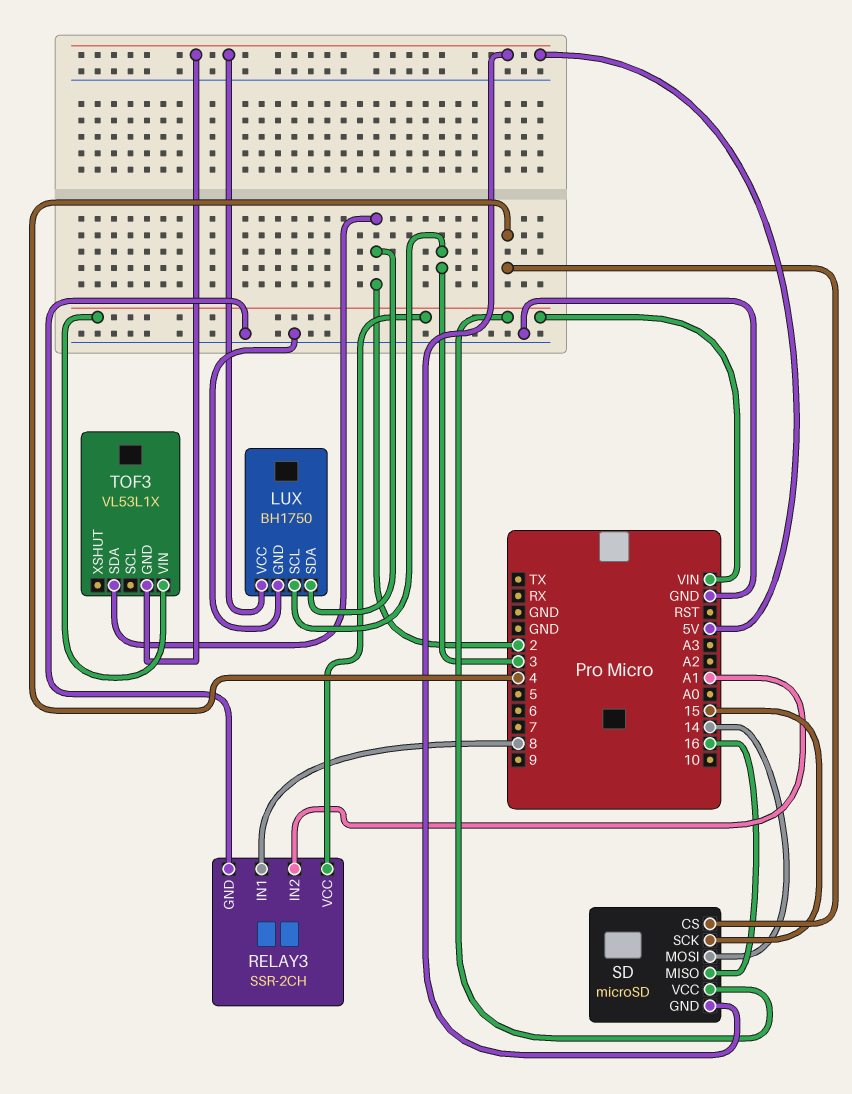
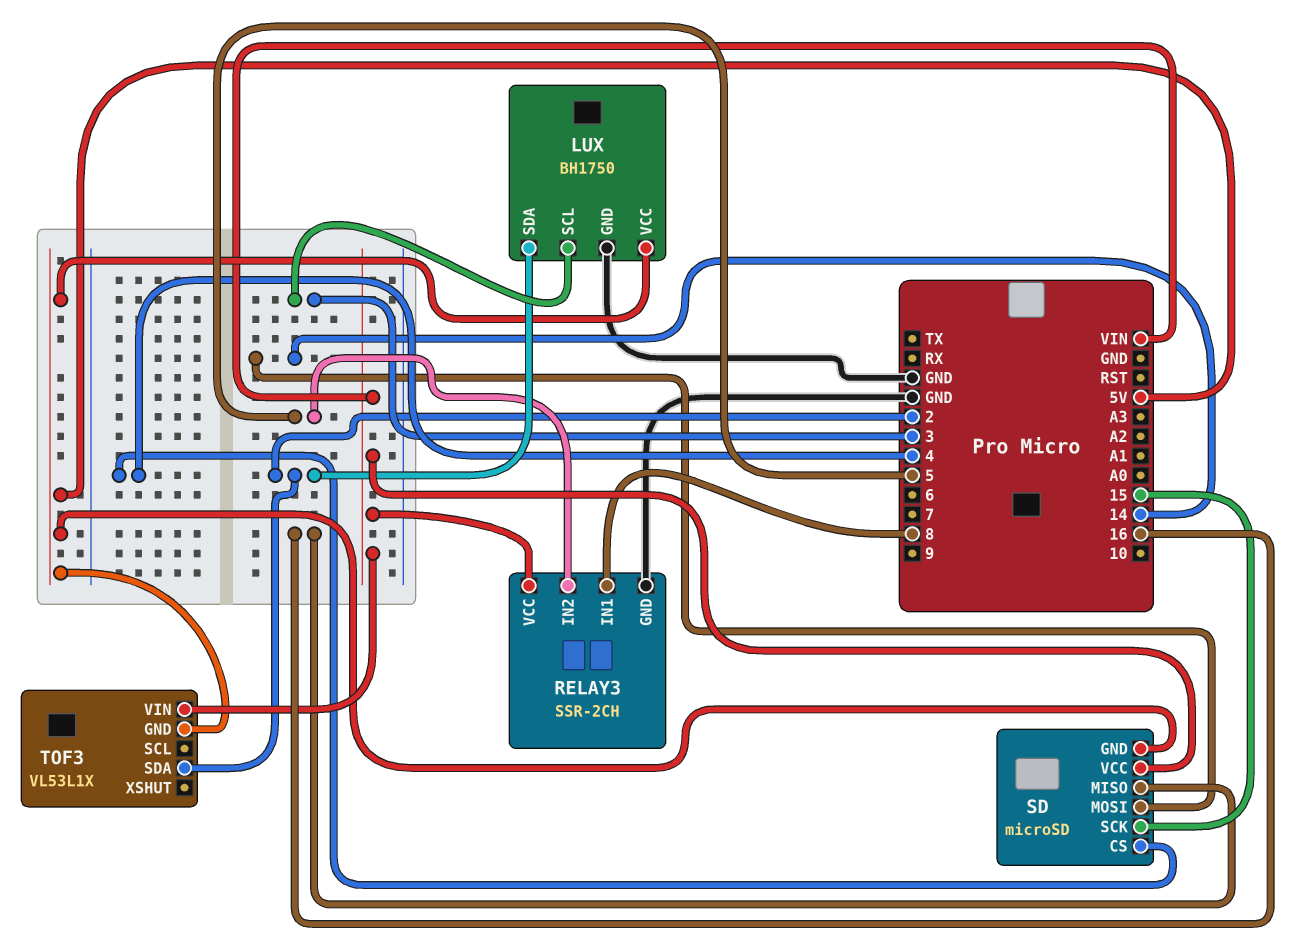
RELAY3 pin IN2: A1 -> 5

